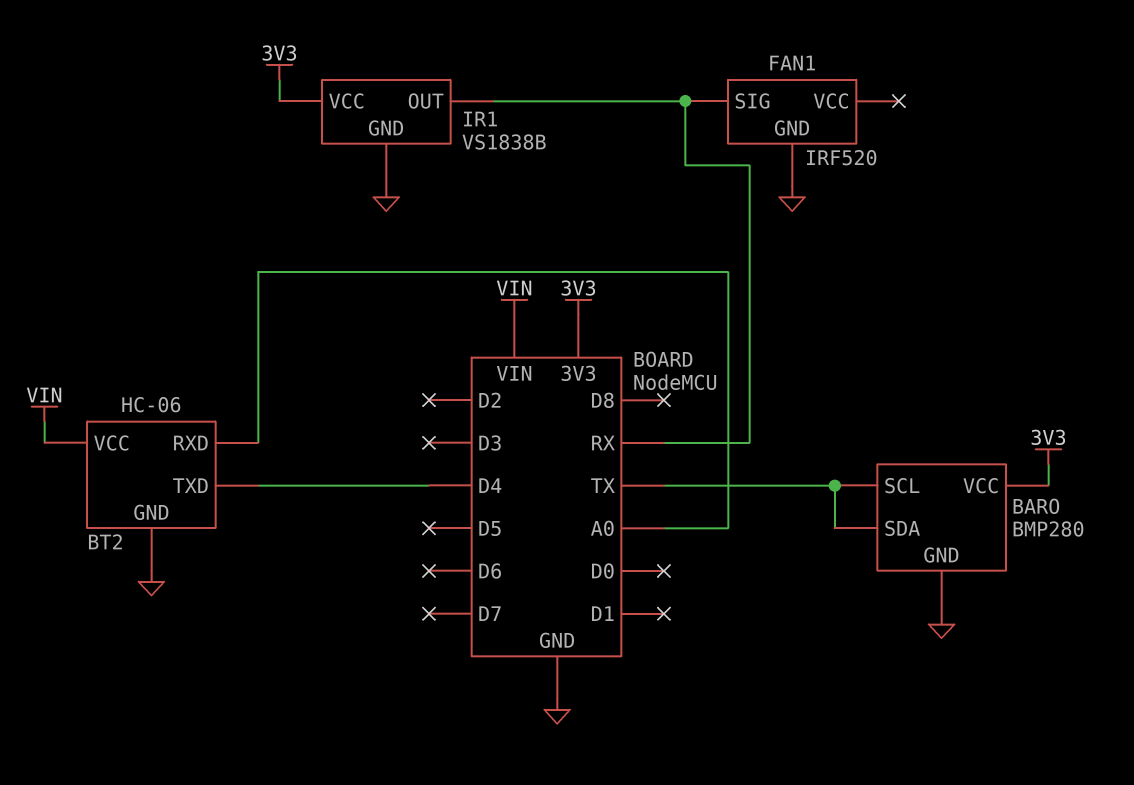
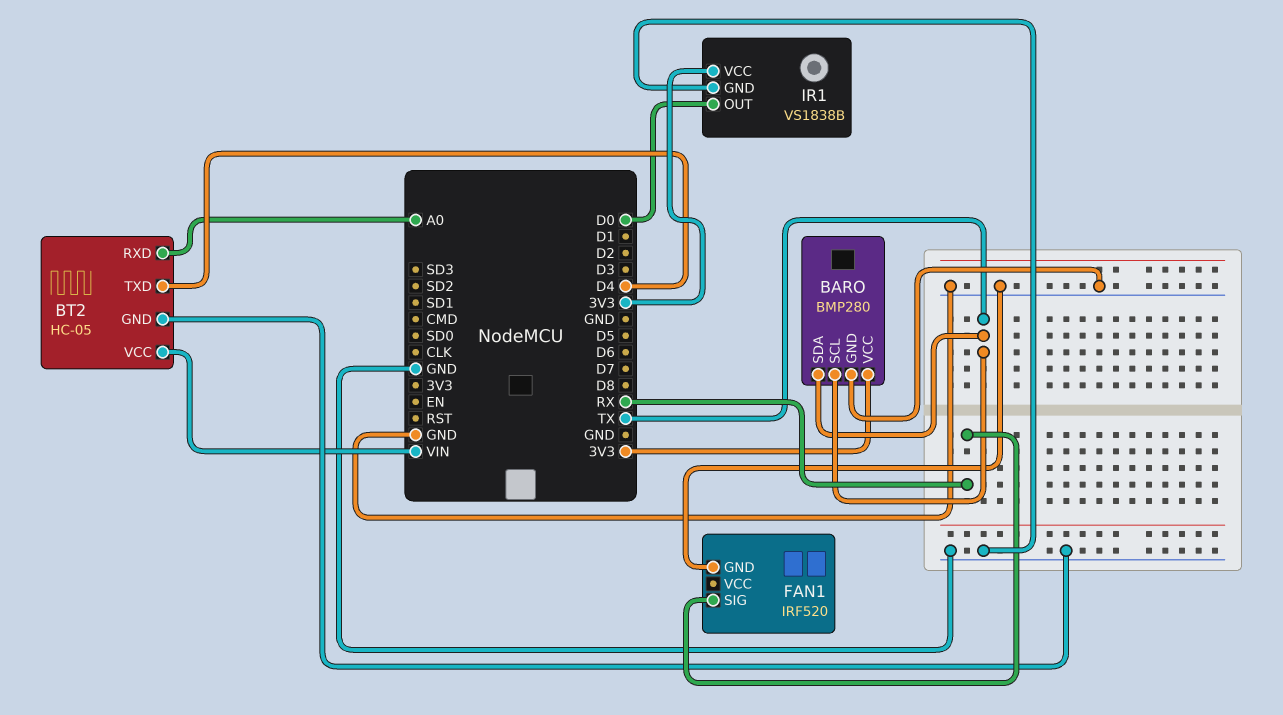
BT2: HC-06 -> HC-05
IR1 pin OUT: RX -> D0

